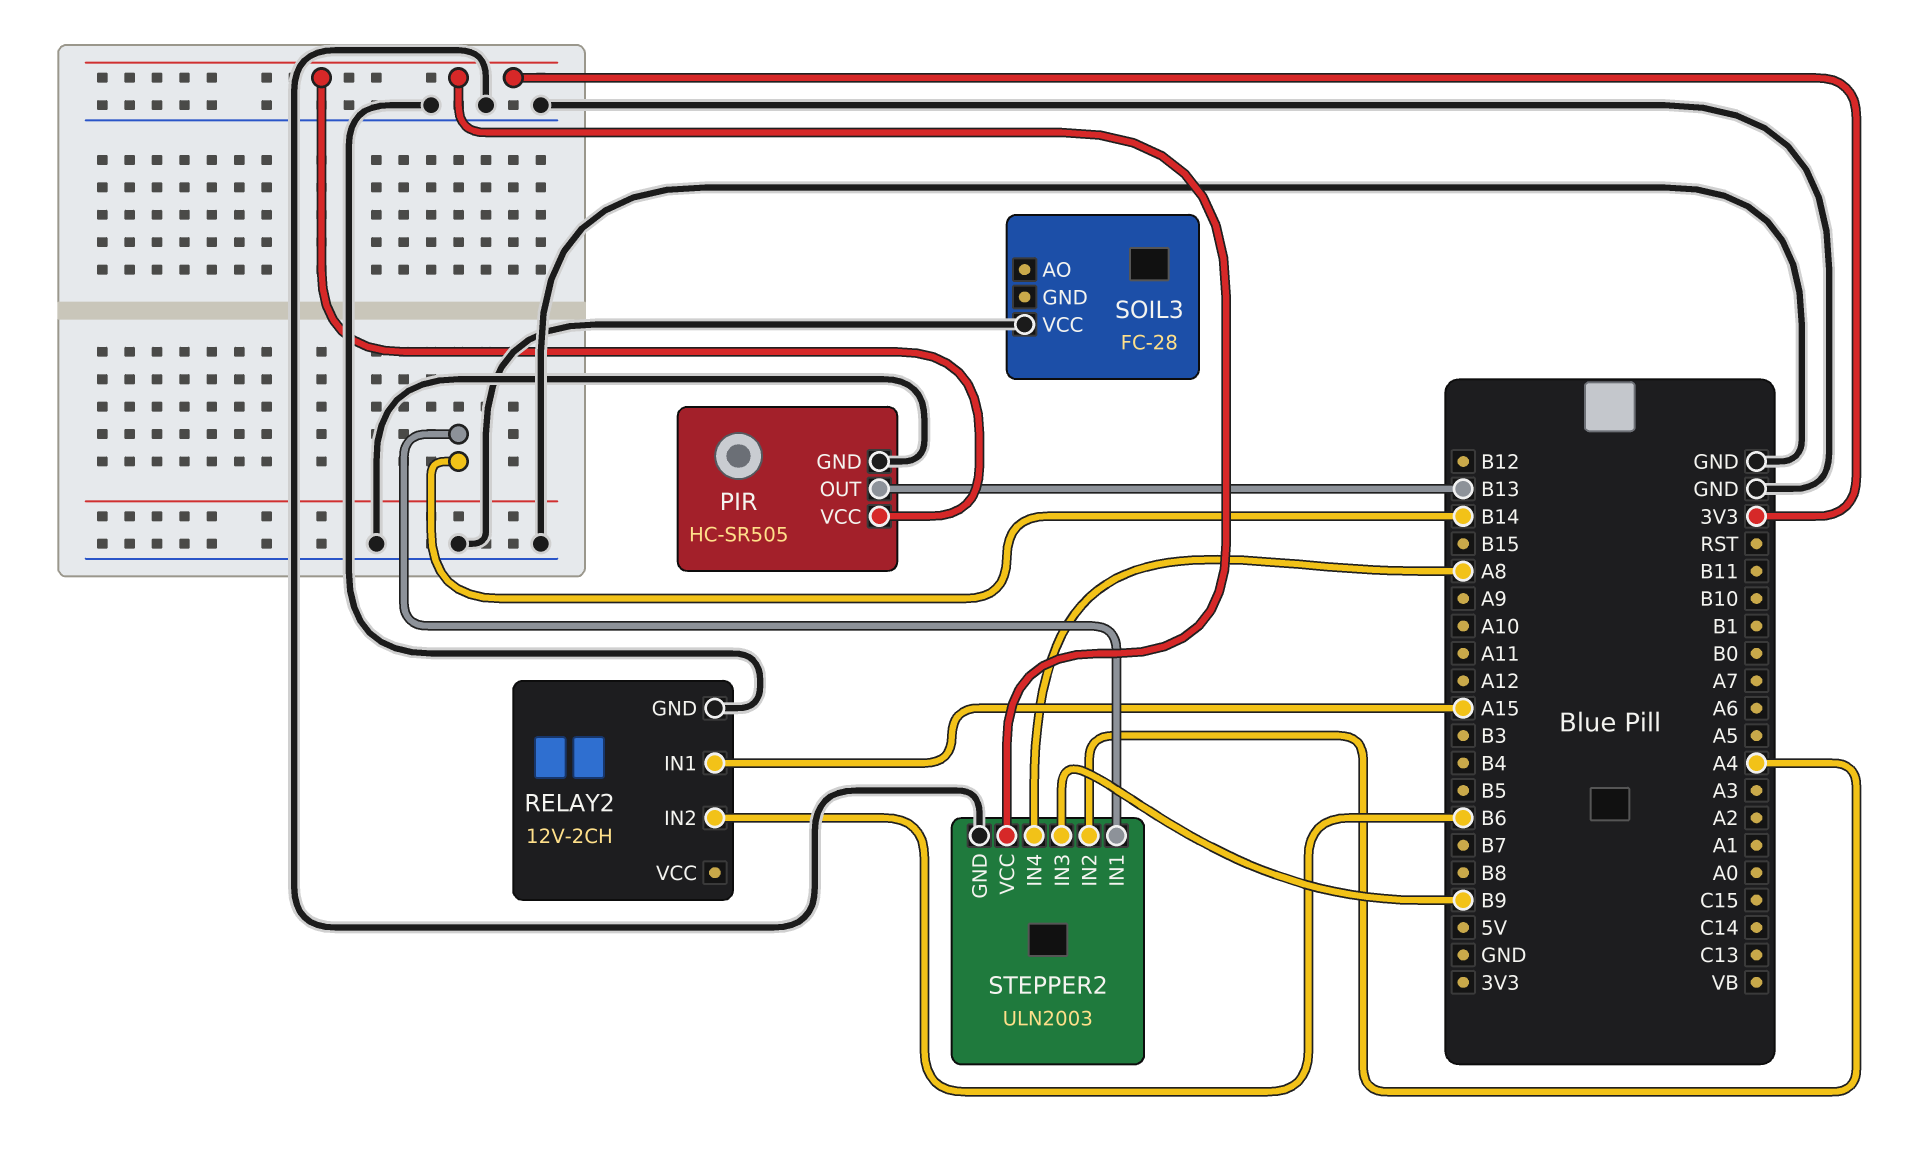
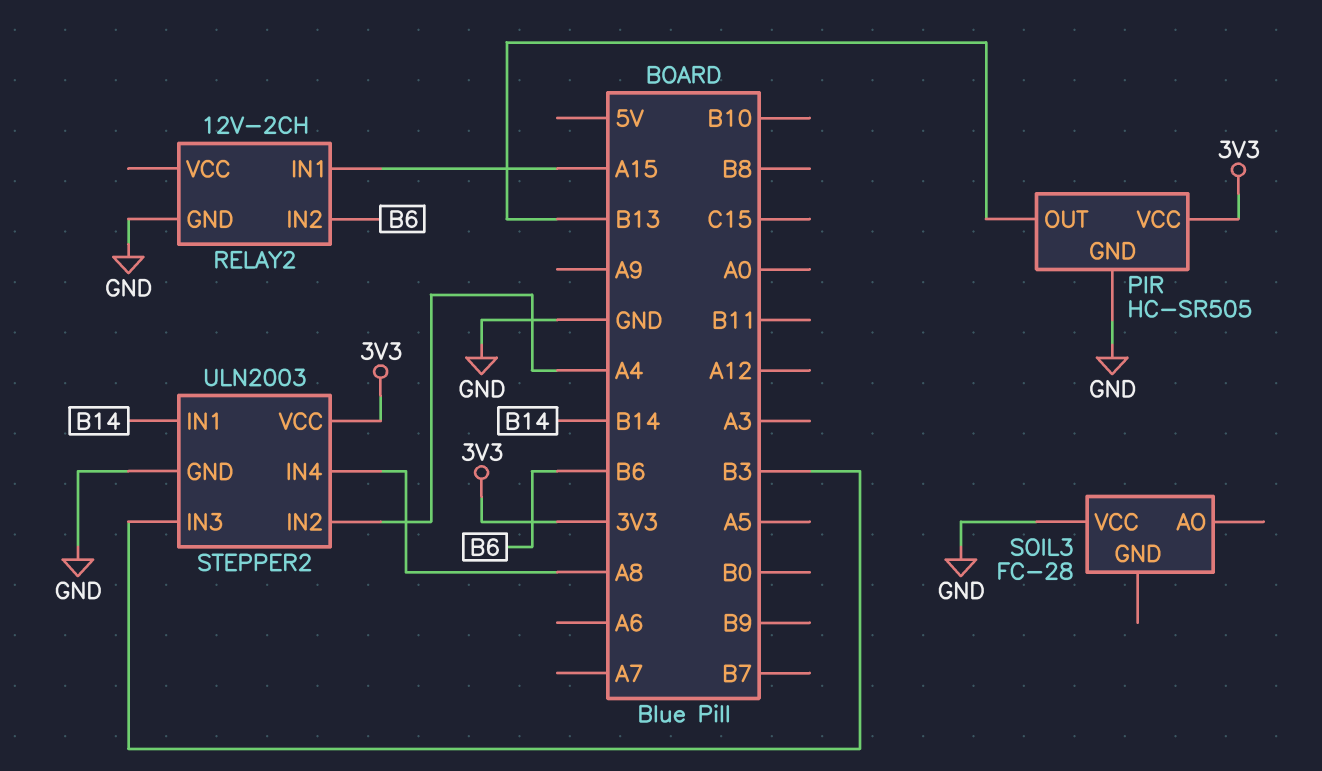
STEPPER2 pin IN3: B9 -> B3

